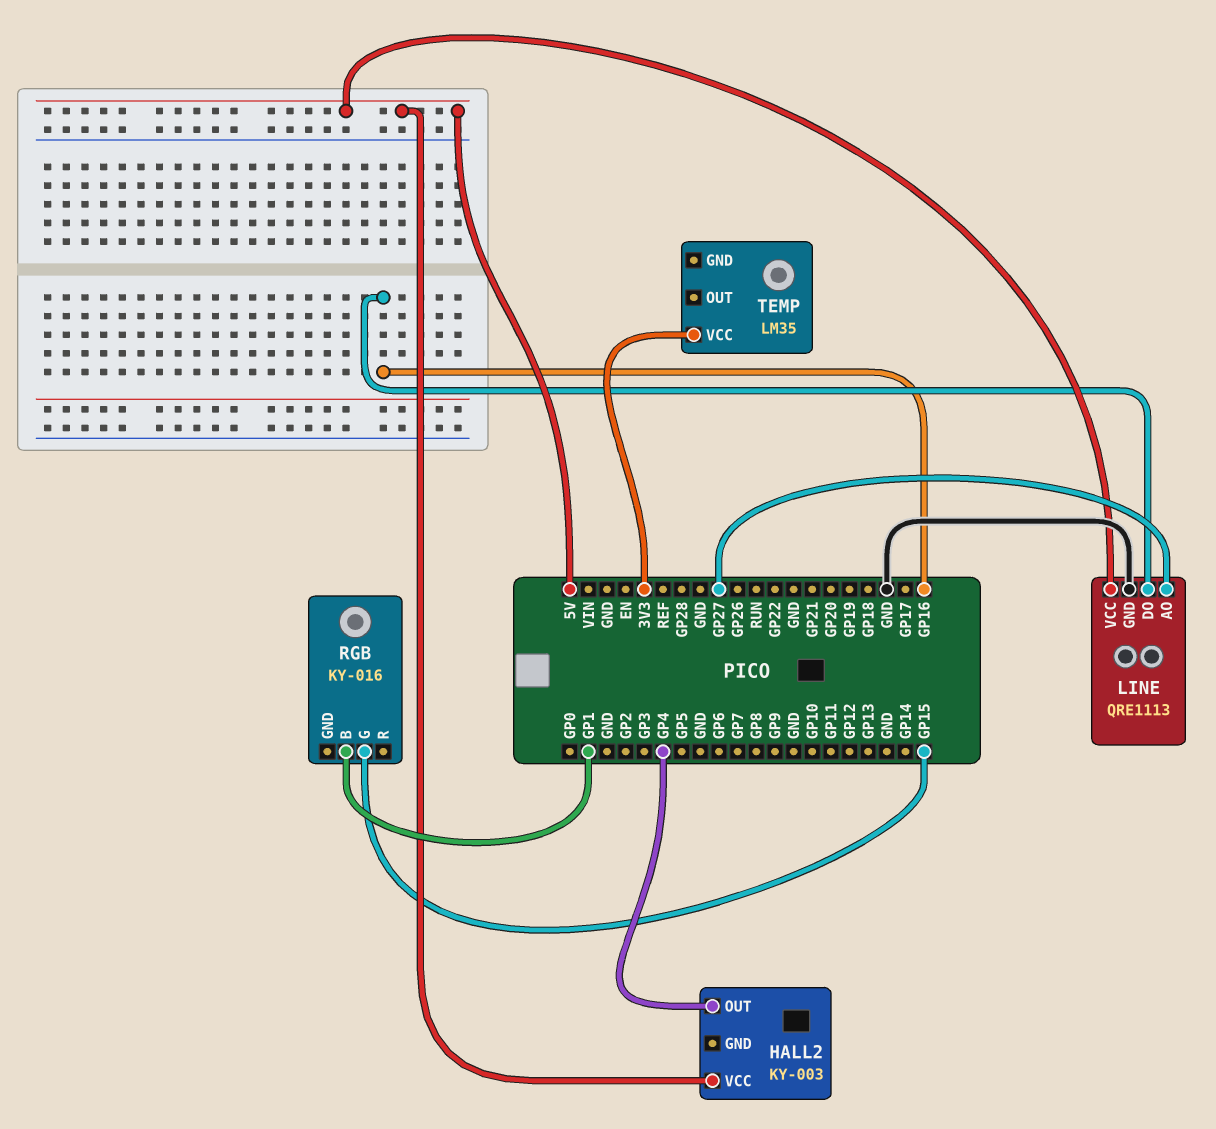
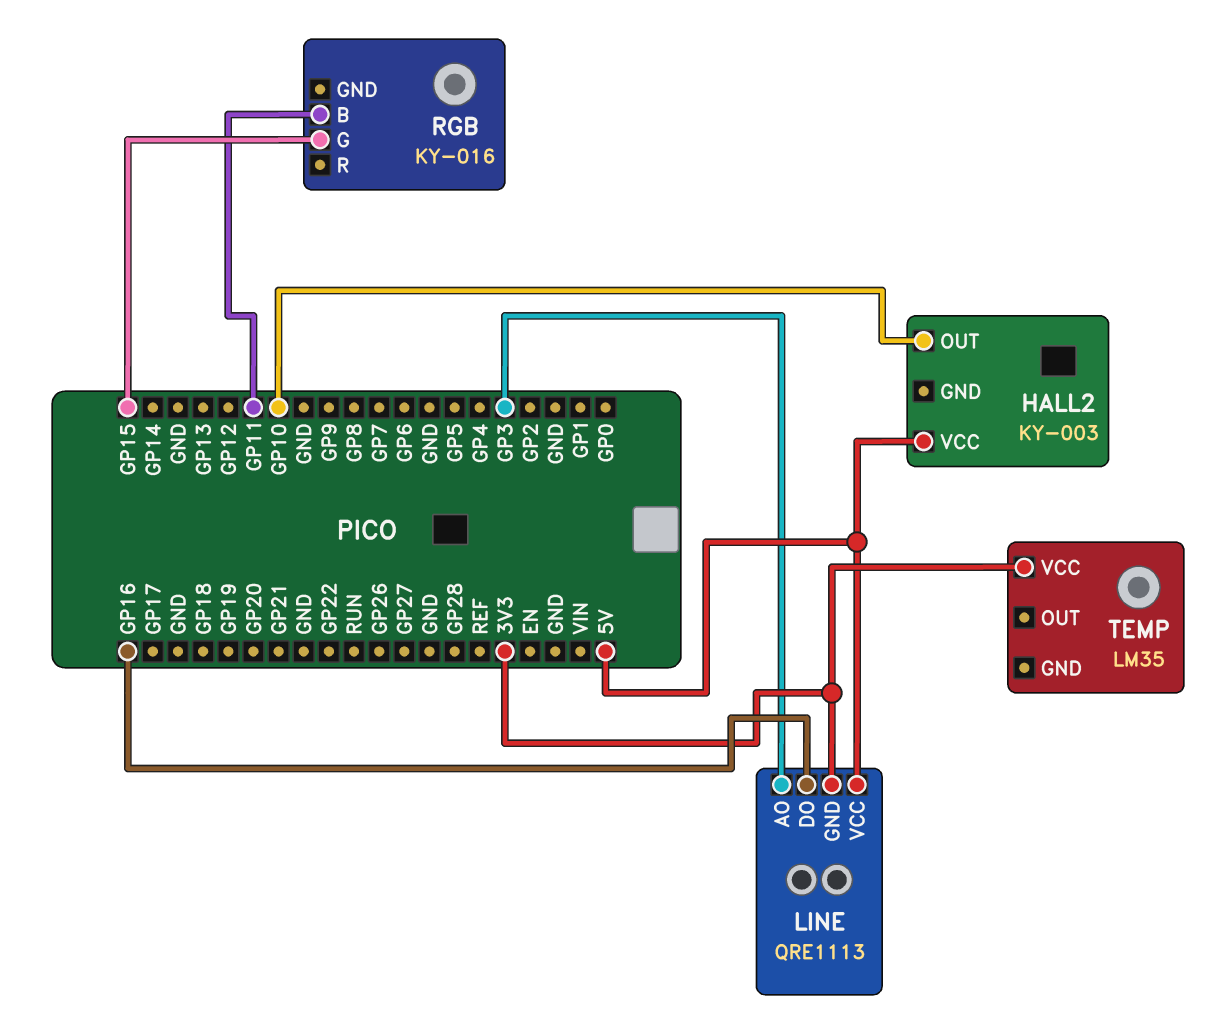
HALL2 pin OUT: GP4 -> GP10
LINE pin AO: GP27 -> GP3
LINE pin GND: GND -> 3V3
RGB pin B: GP1 -> GP11

